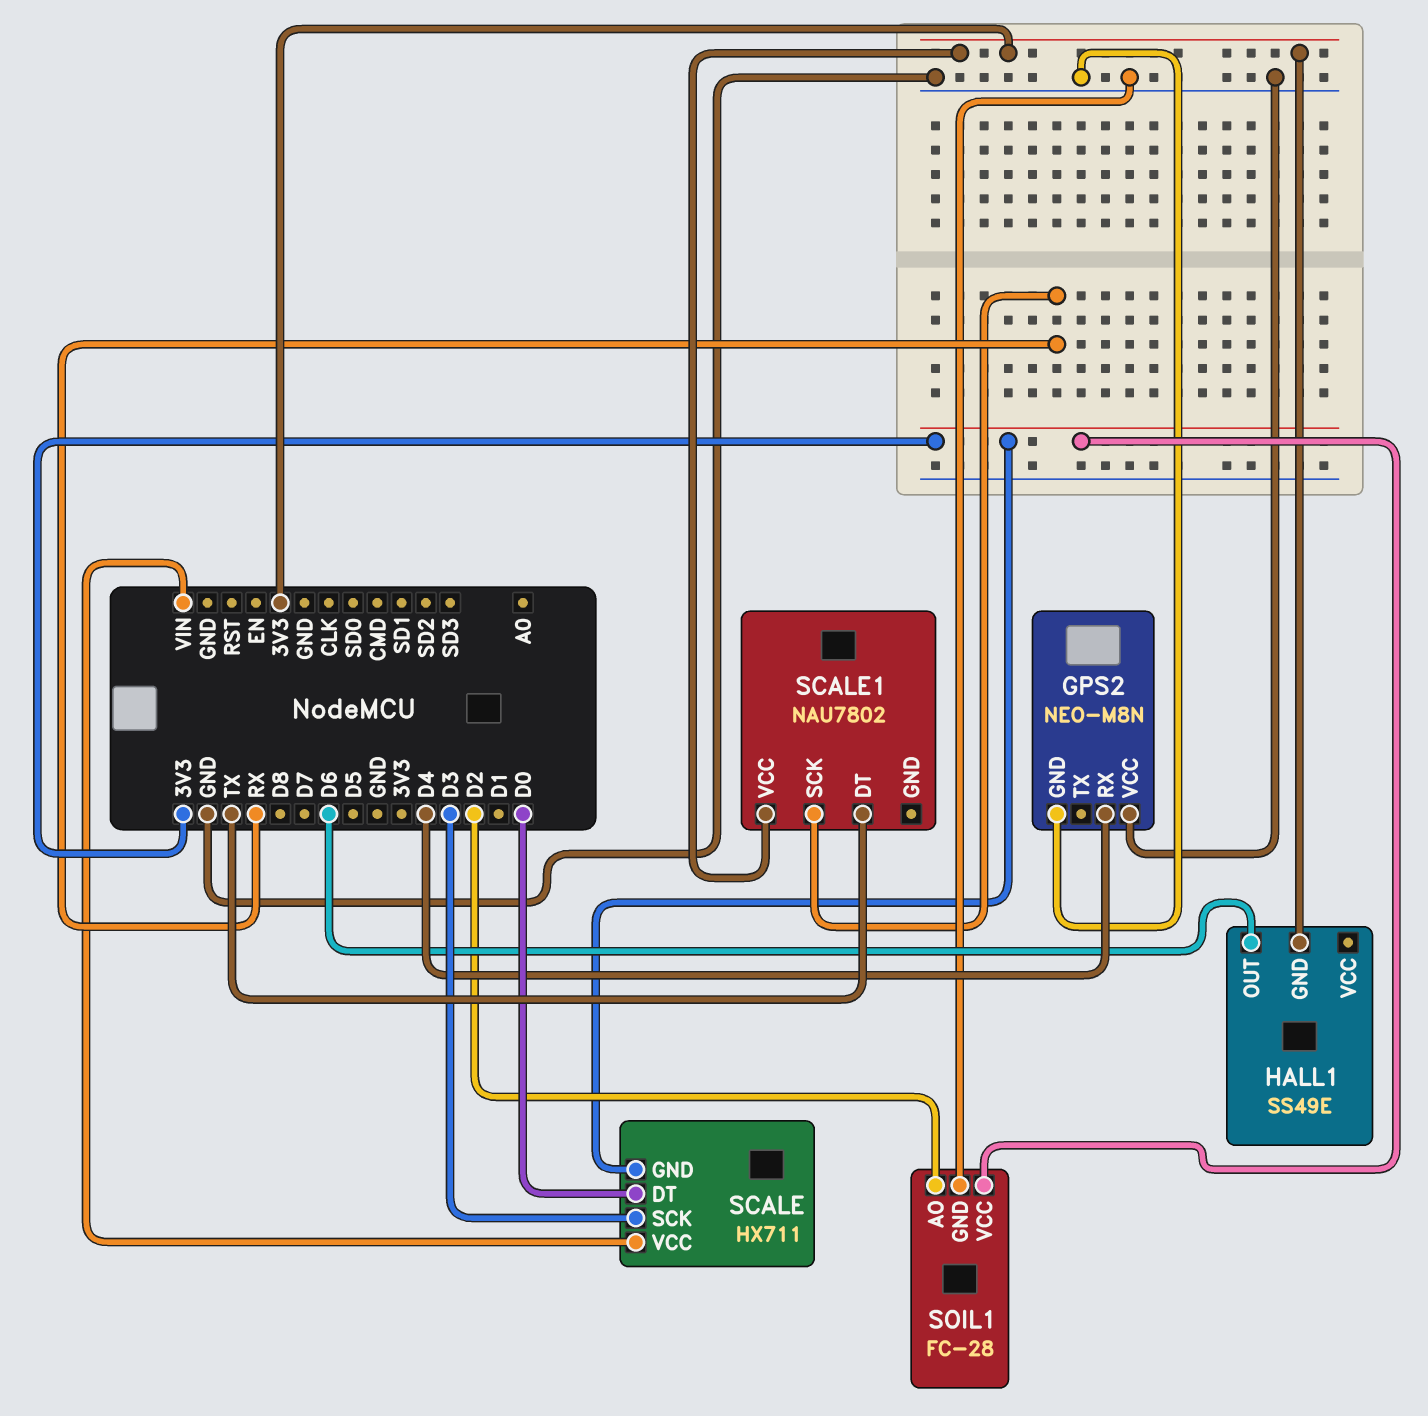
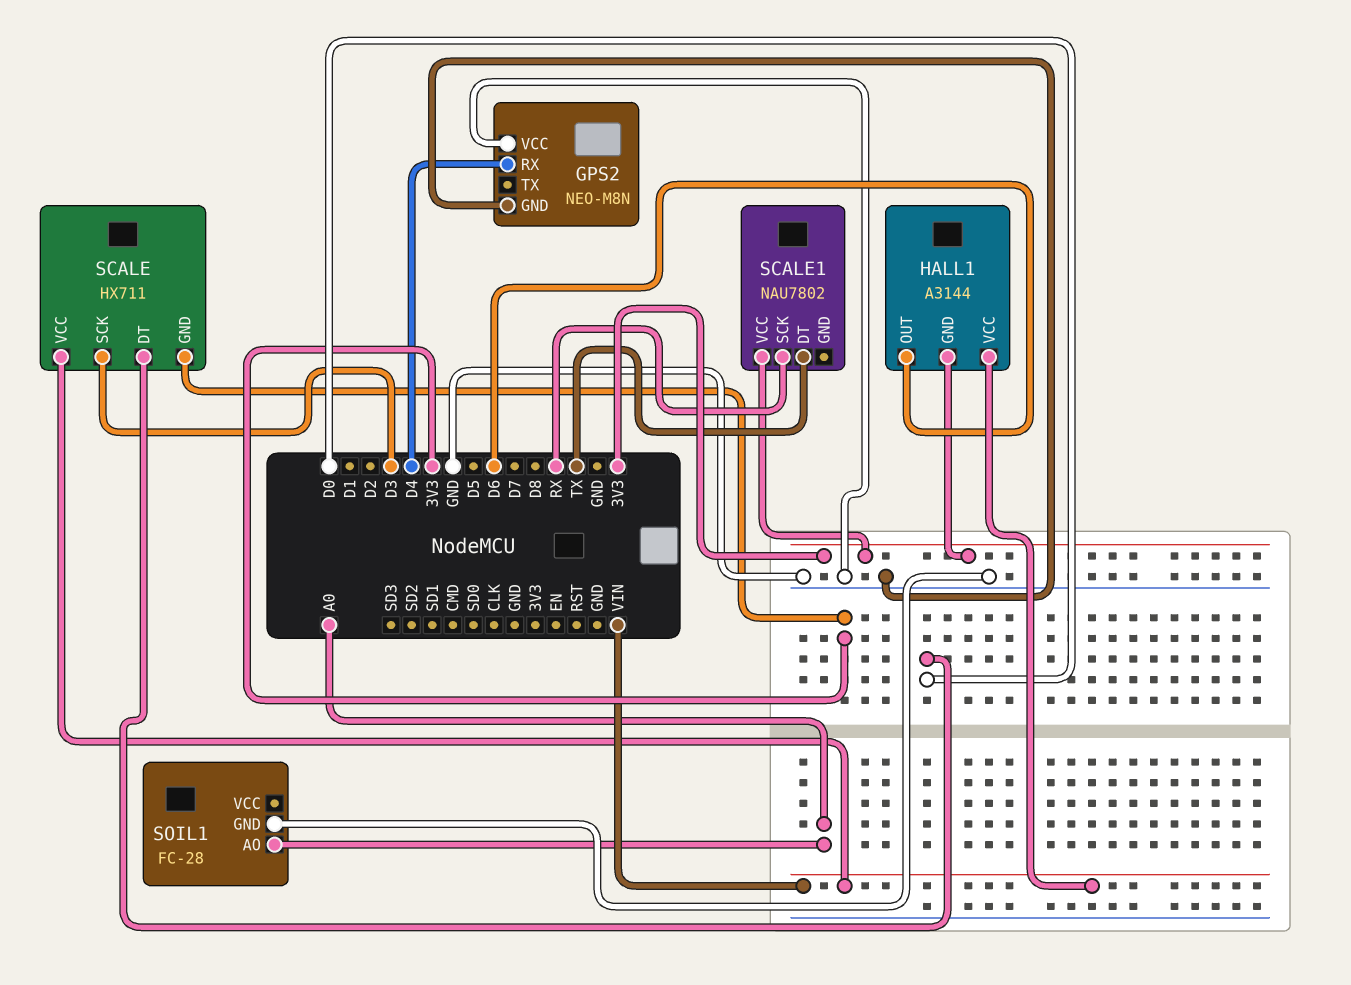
HALL1: SS49E -> A3144
HALL1 pin VCC: none -> VIN
SOIL1 pin AO: D2 -> A0
SOIL1 pin VCC: 3V3 -> none

